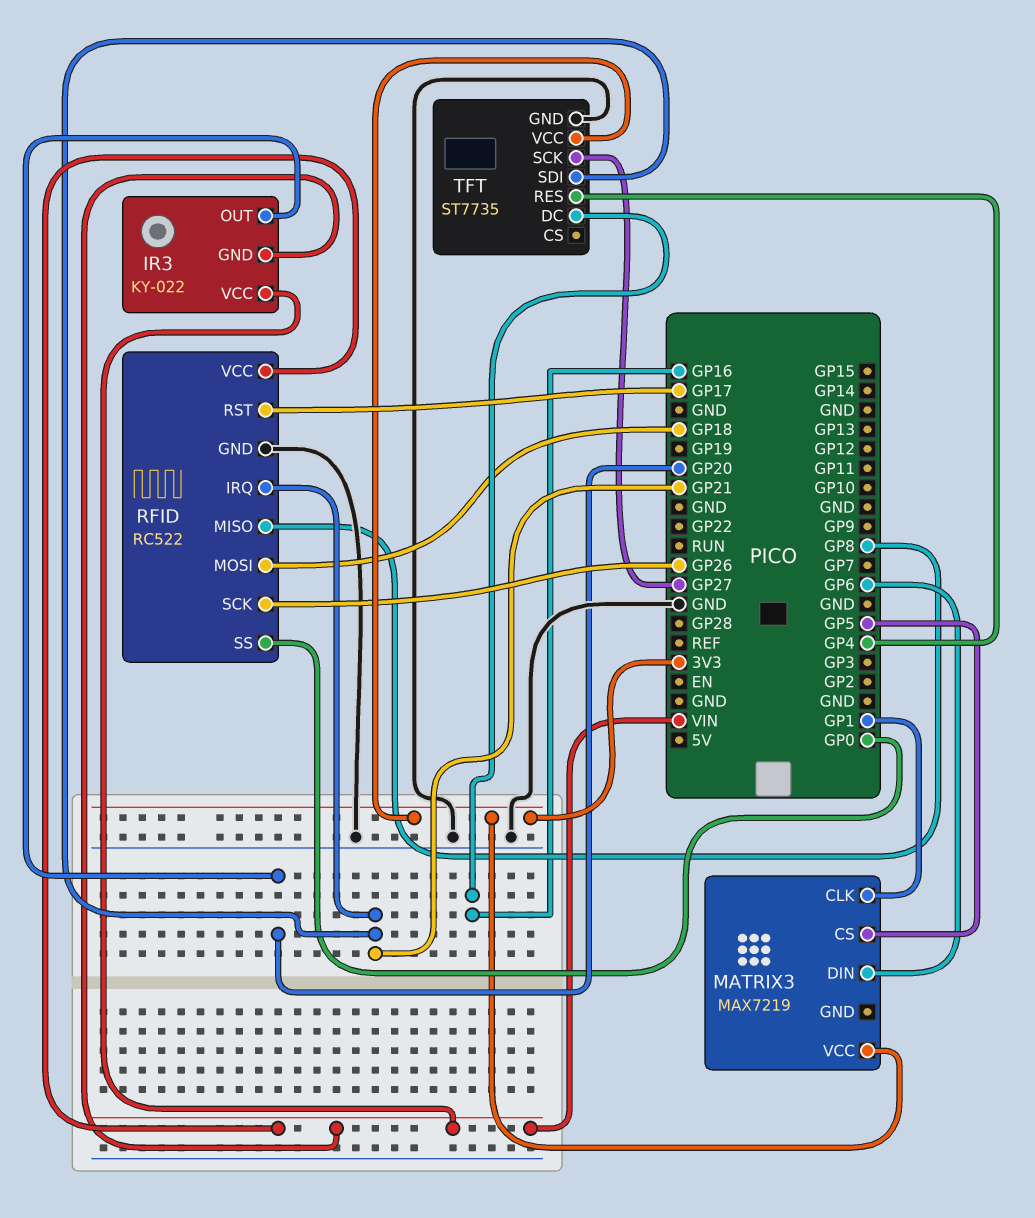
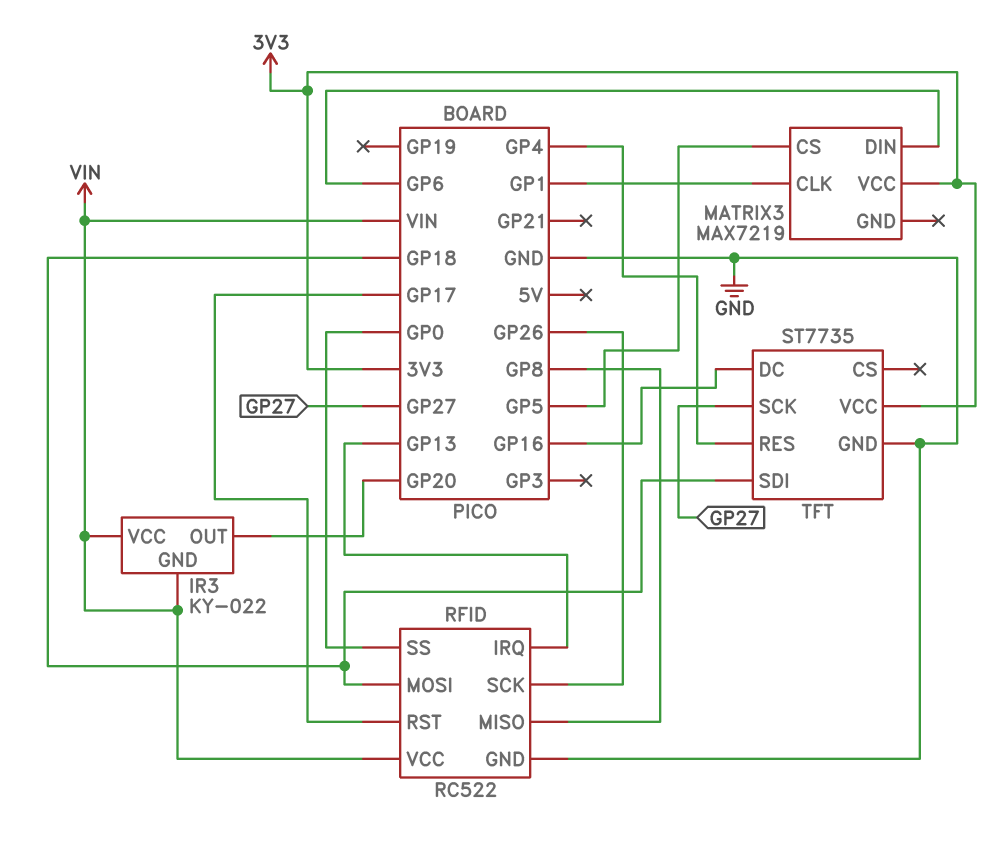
RFID pin IRQ: GP21 -> GP13
TFT pin SDI: GP21 -> GP18

